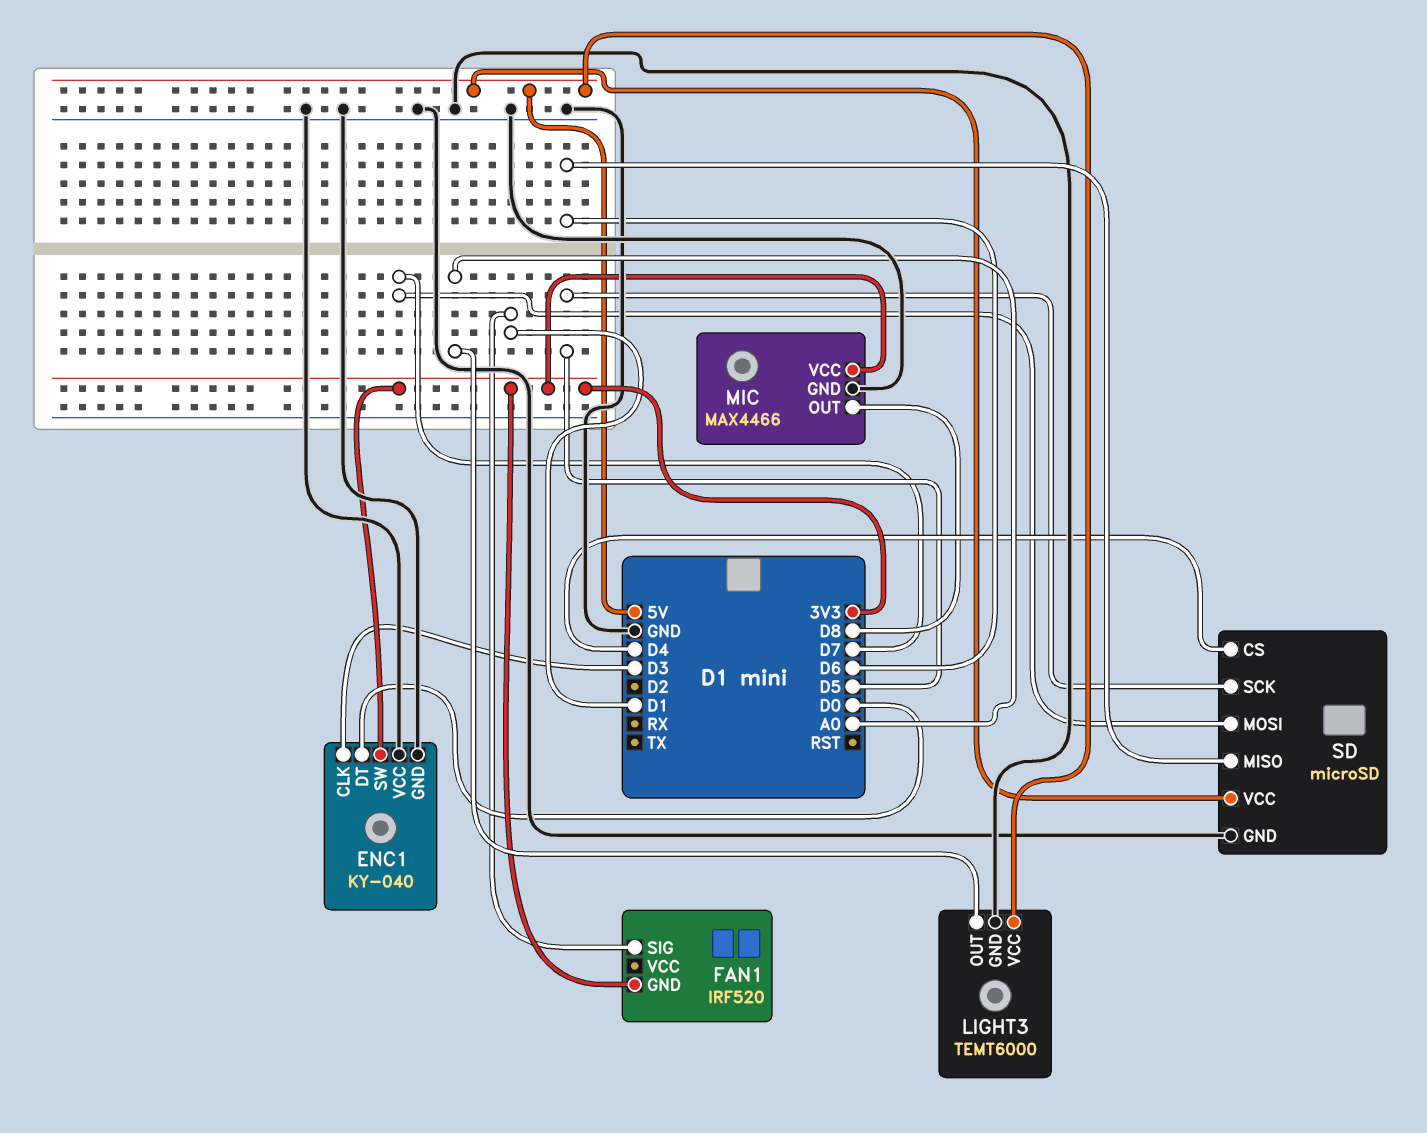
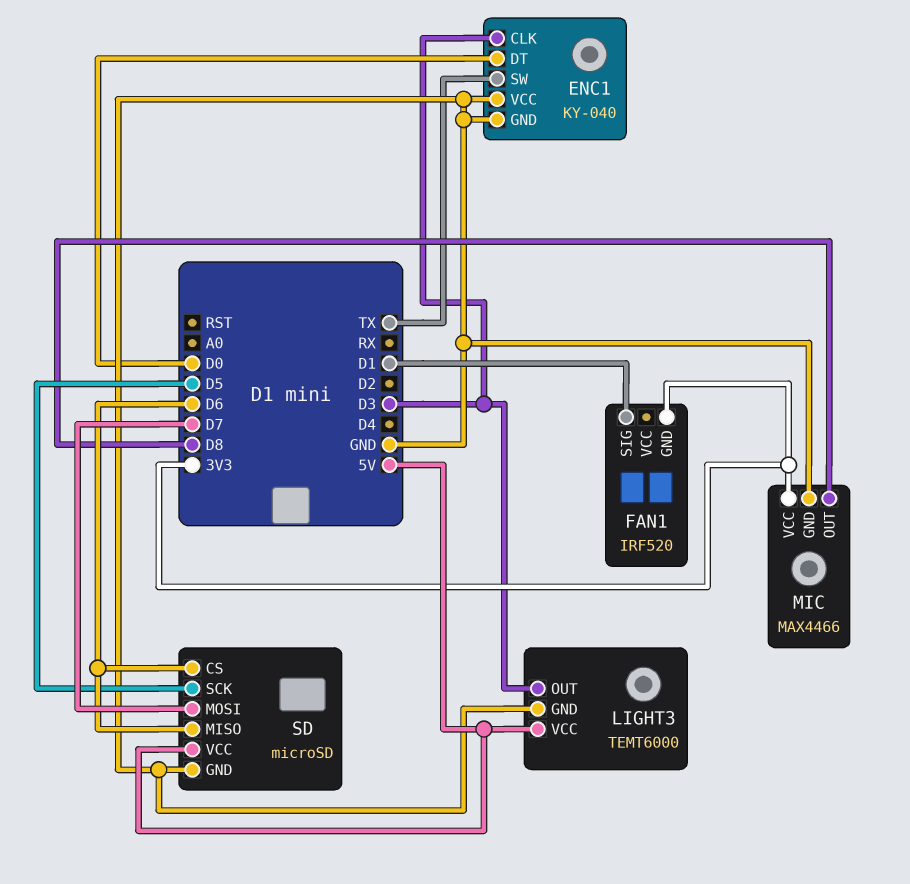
ENC1 pin SW: 3V3 -> TX
LIGHT3 pin OUT: A0 -> D3
SD pin CS: D4 -> D6

